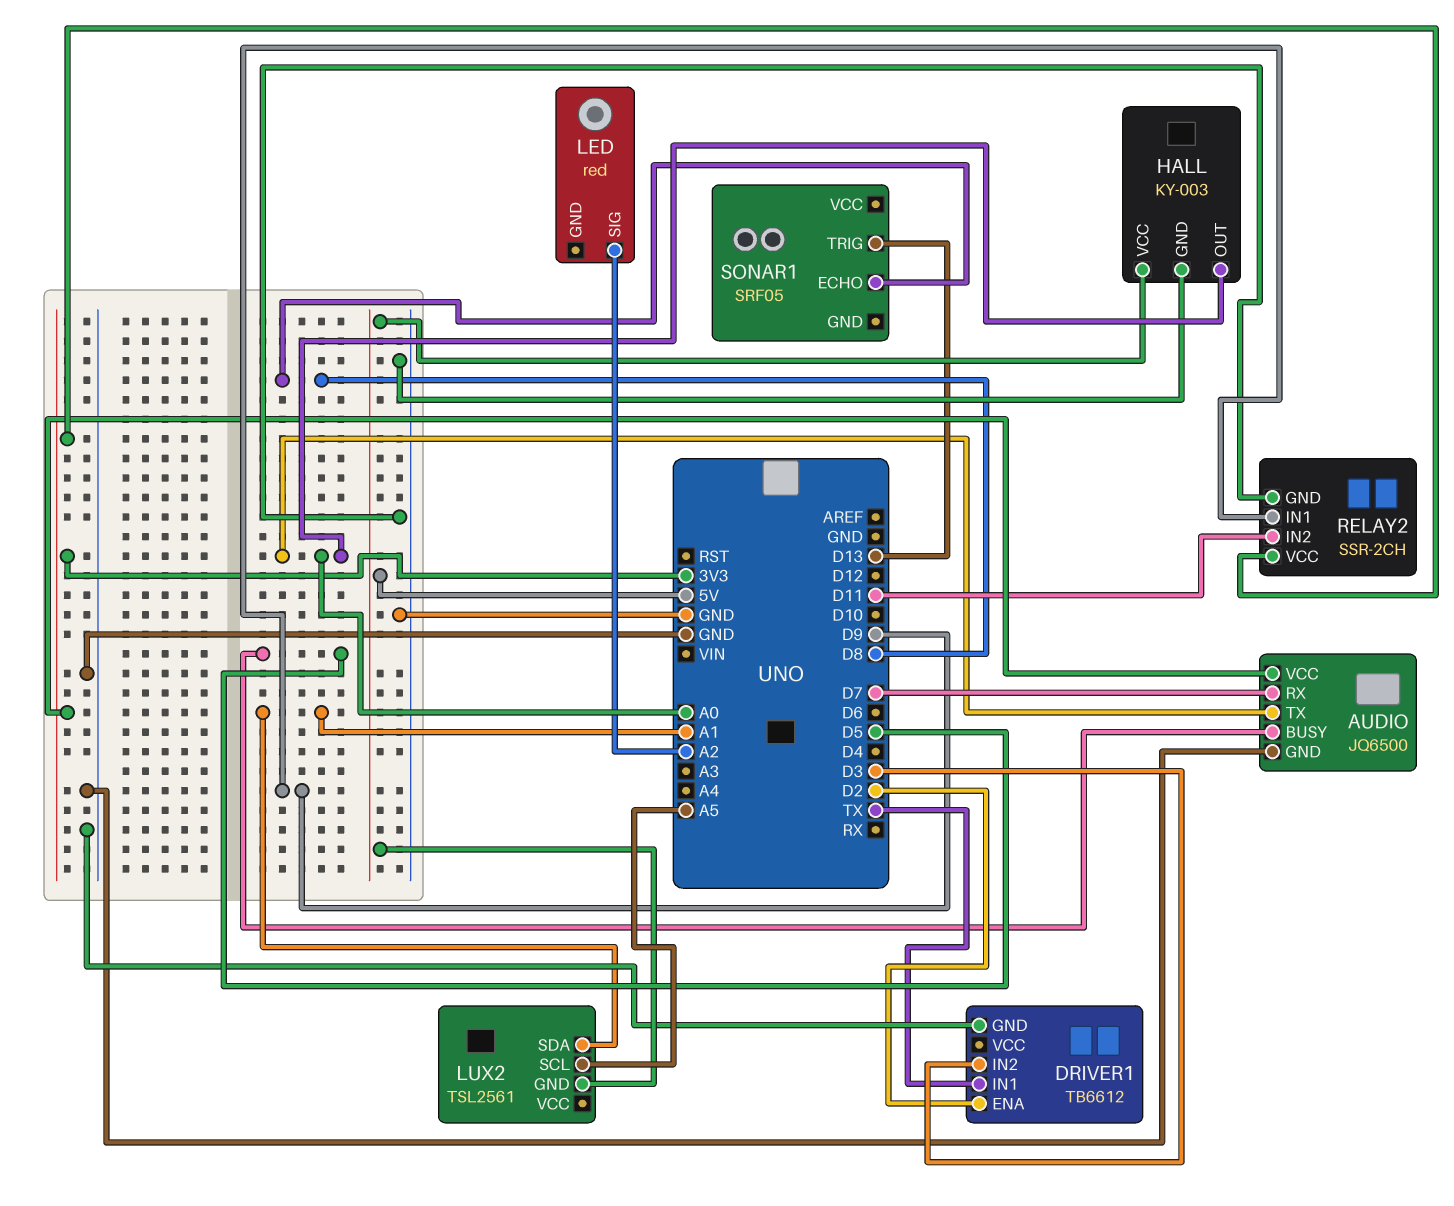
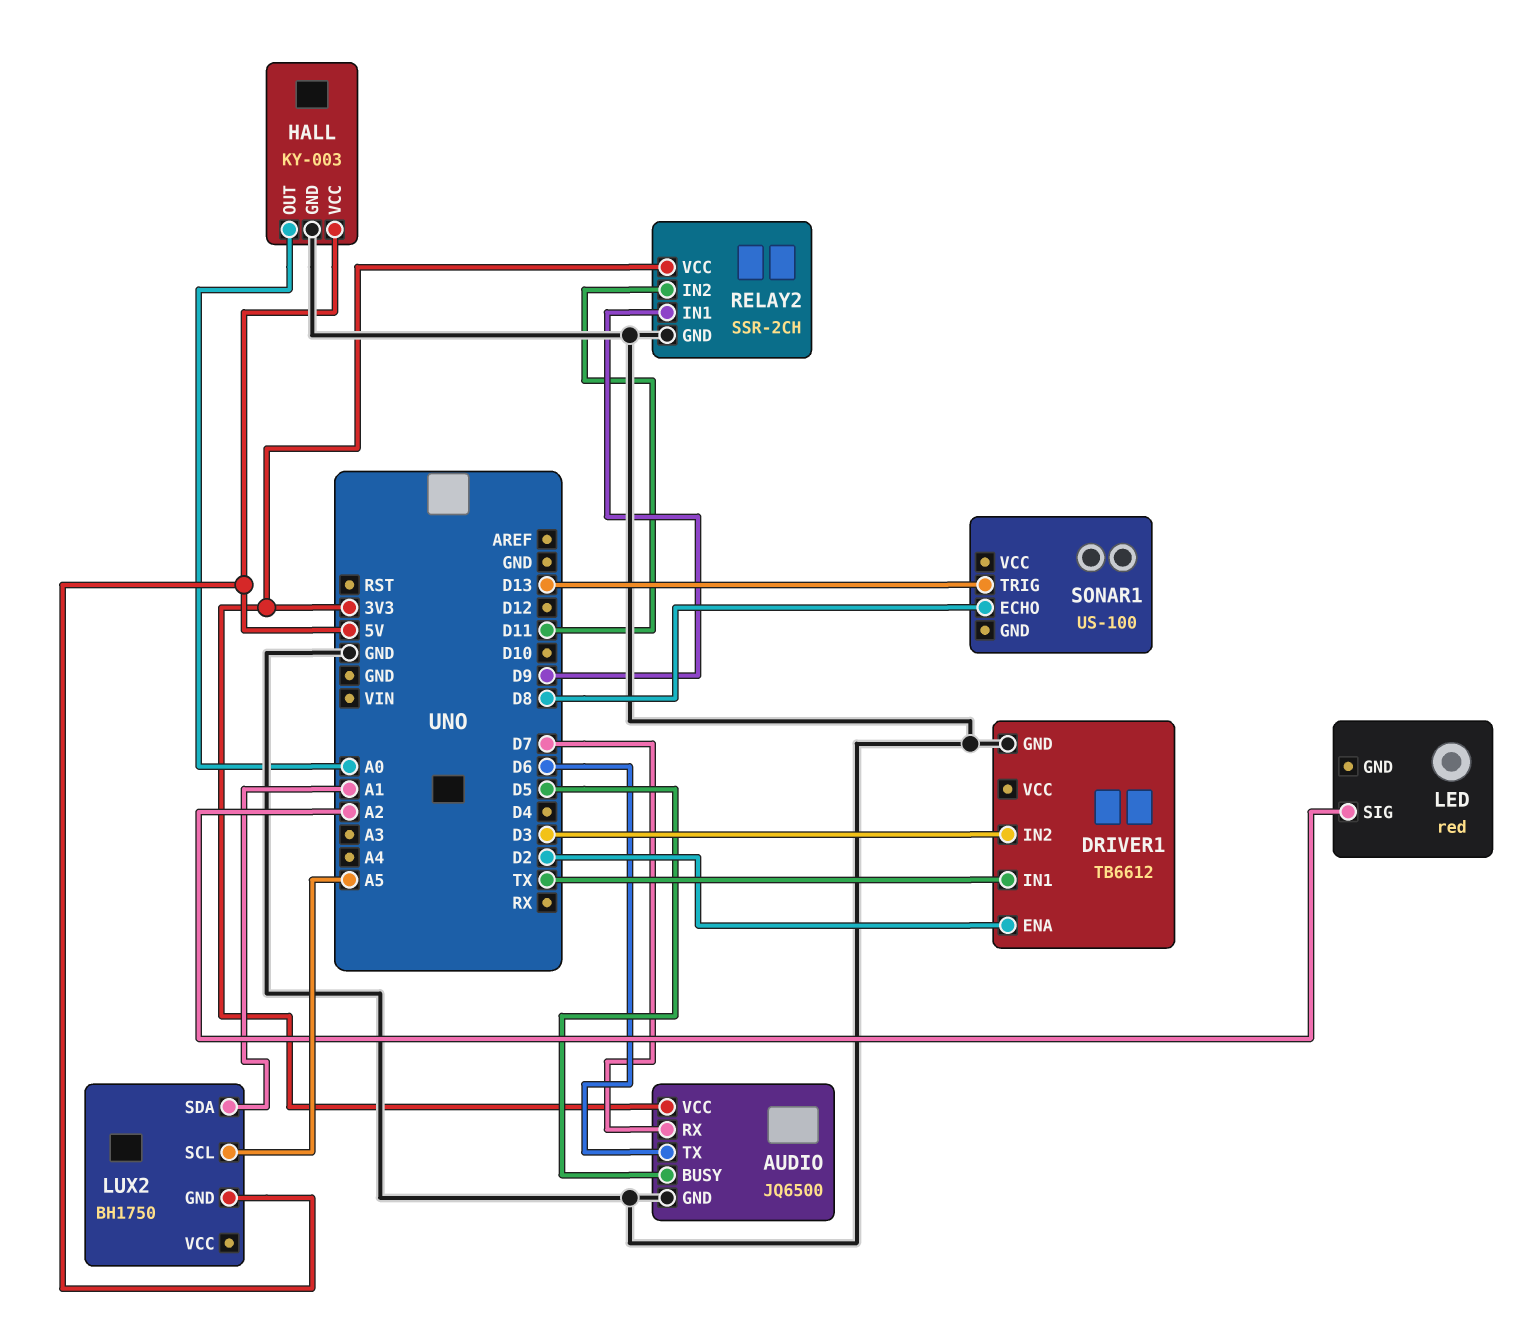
AUDIO pin TX: A0 -> D6
LUX2: TSL2561 -> BH1750
SONAR1: SRF05 -> US-100

